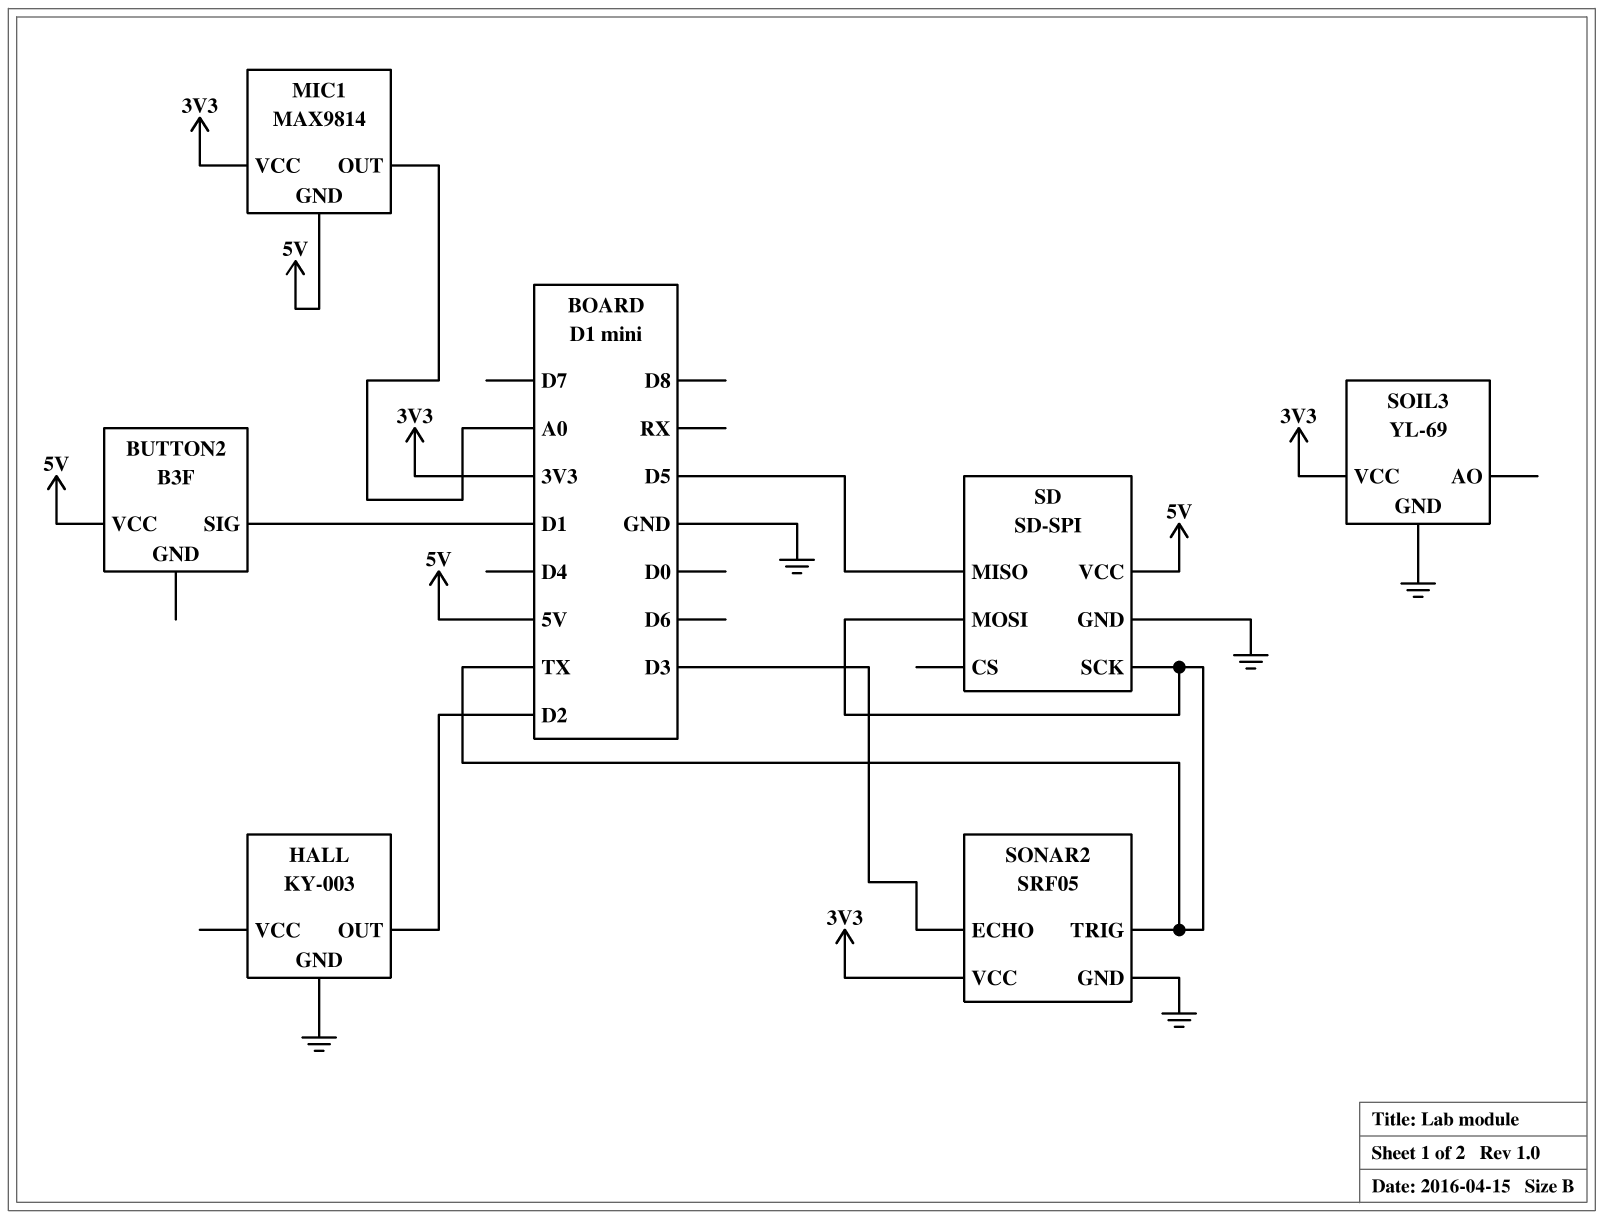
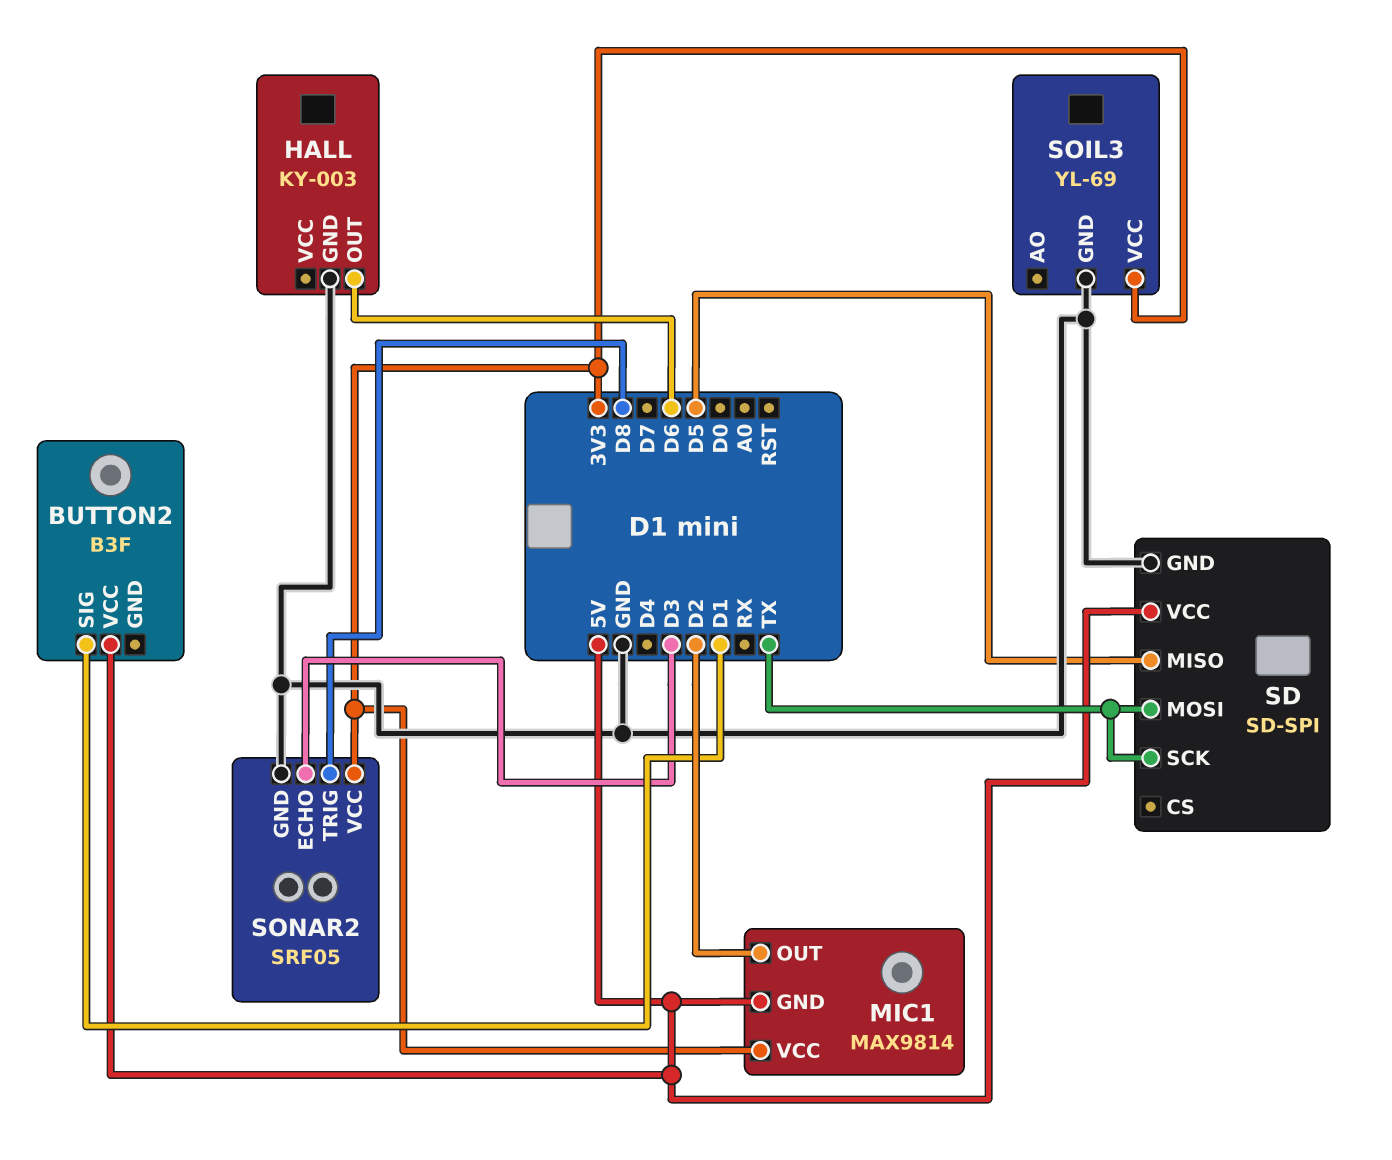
HALL pin OUT: D2 -> D6
MIC1 pin OUT: A0 -> D2
SONAR2 pin TRIG: TX -> D8

